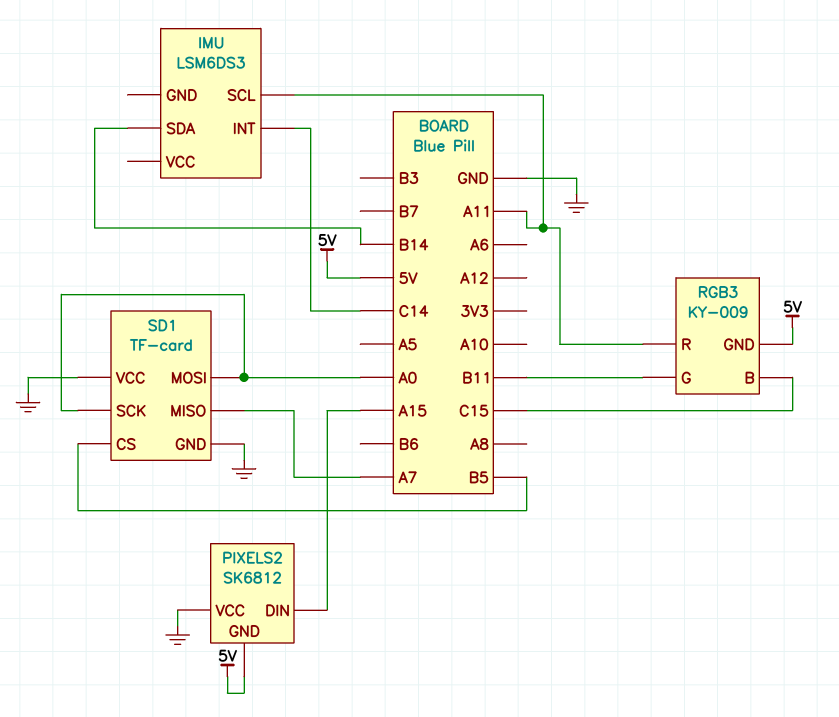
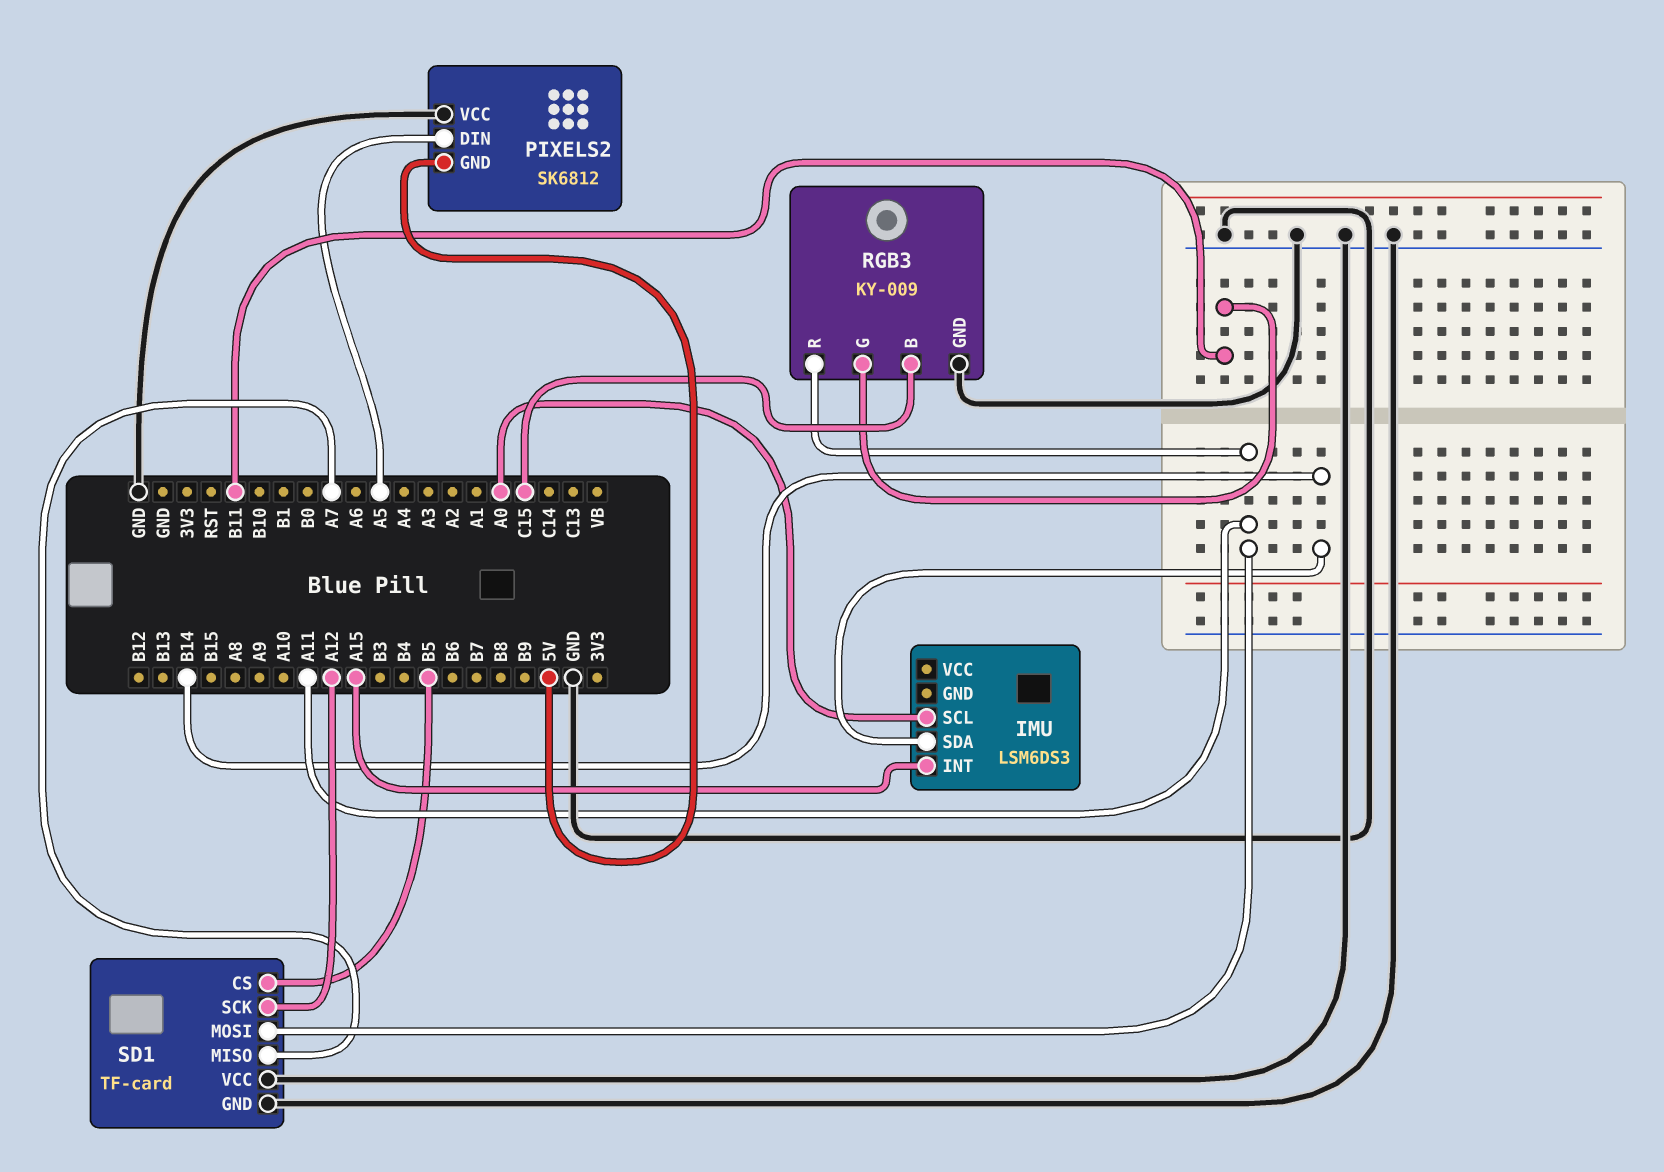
IMU pin INT: C14 -> A15
IMU pin SCL: A11 -> A0
PIXELS2 pin DIN: A15 -> A5
RGB3 pin GND: 5V -> GND
SD1 pin MOSI: A0 -> A11
SD1 pin SCK: A0 -> A12

